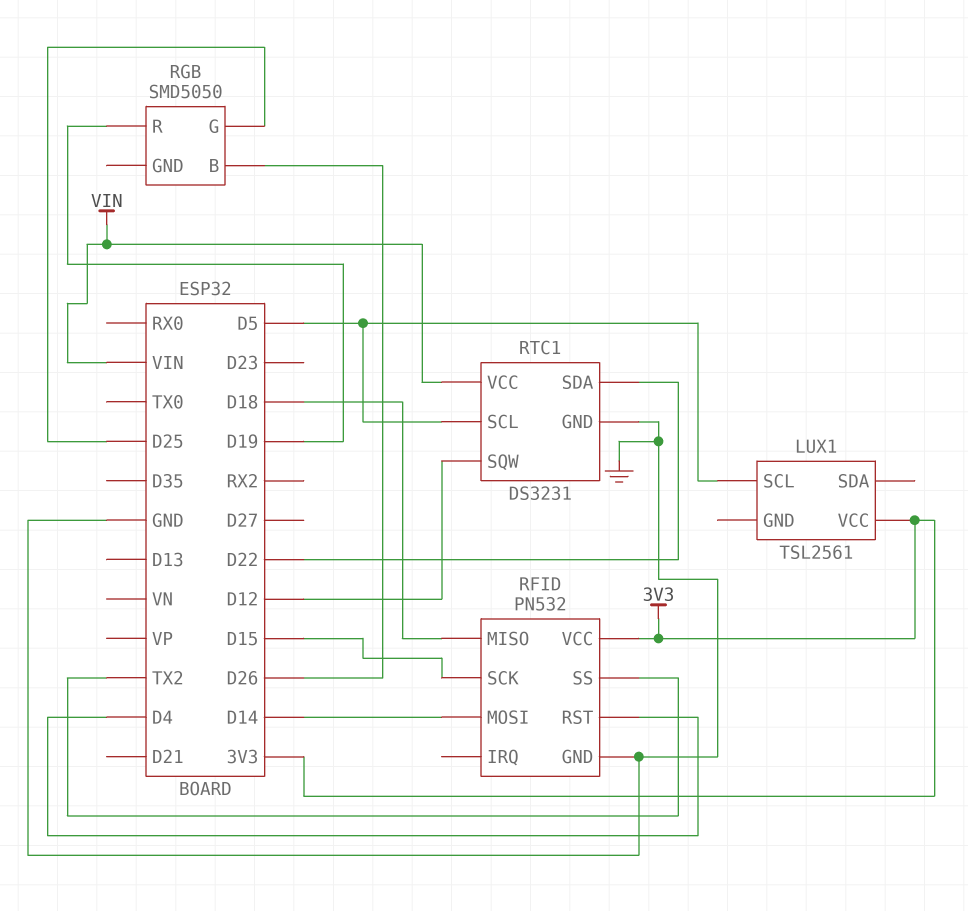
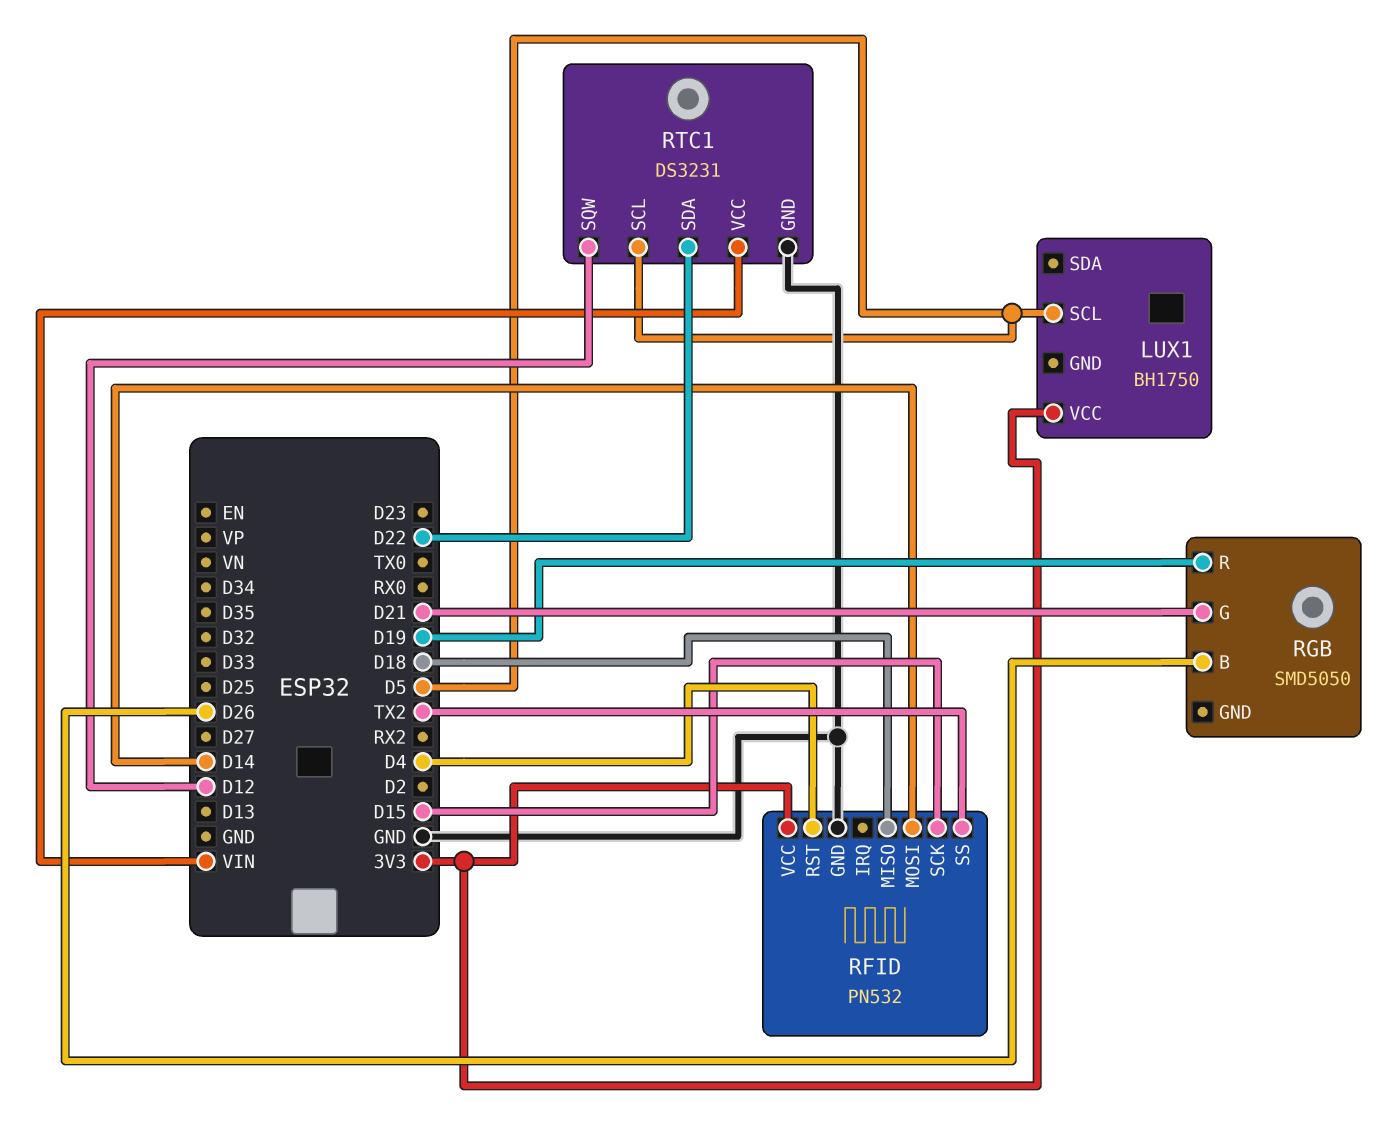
LUX1: TSL2561 -> BH1750
RGB pin G: D25 -> D21

